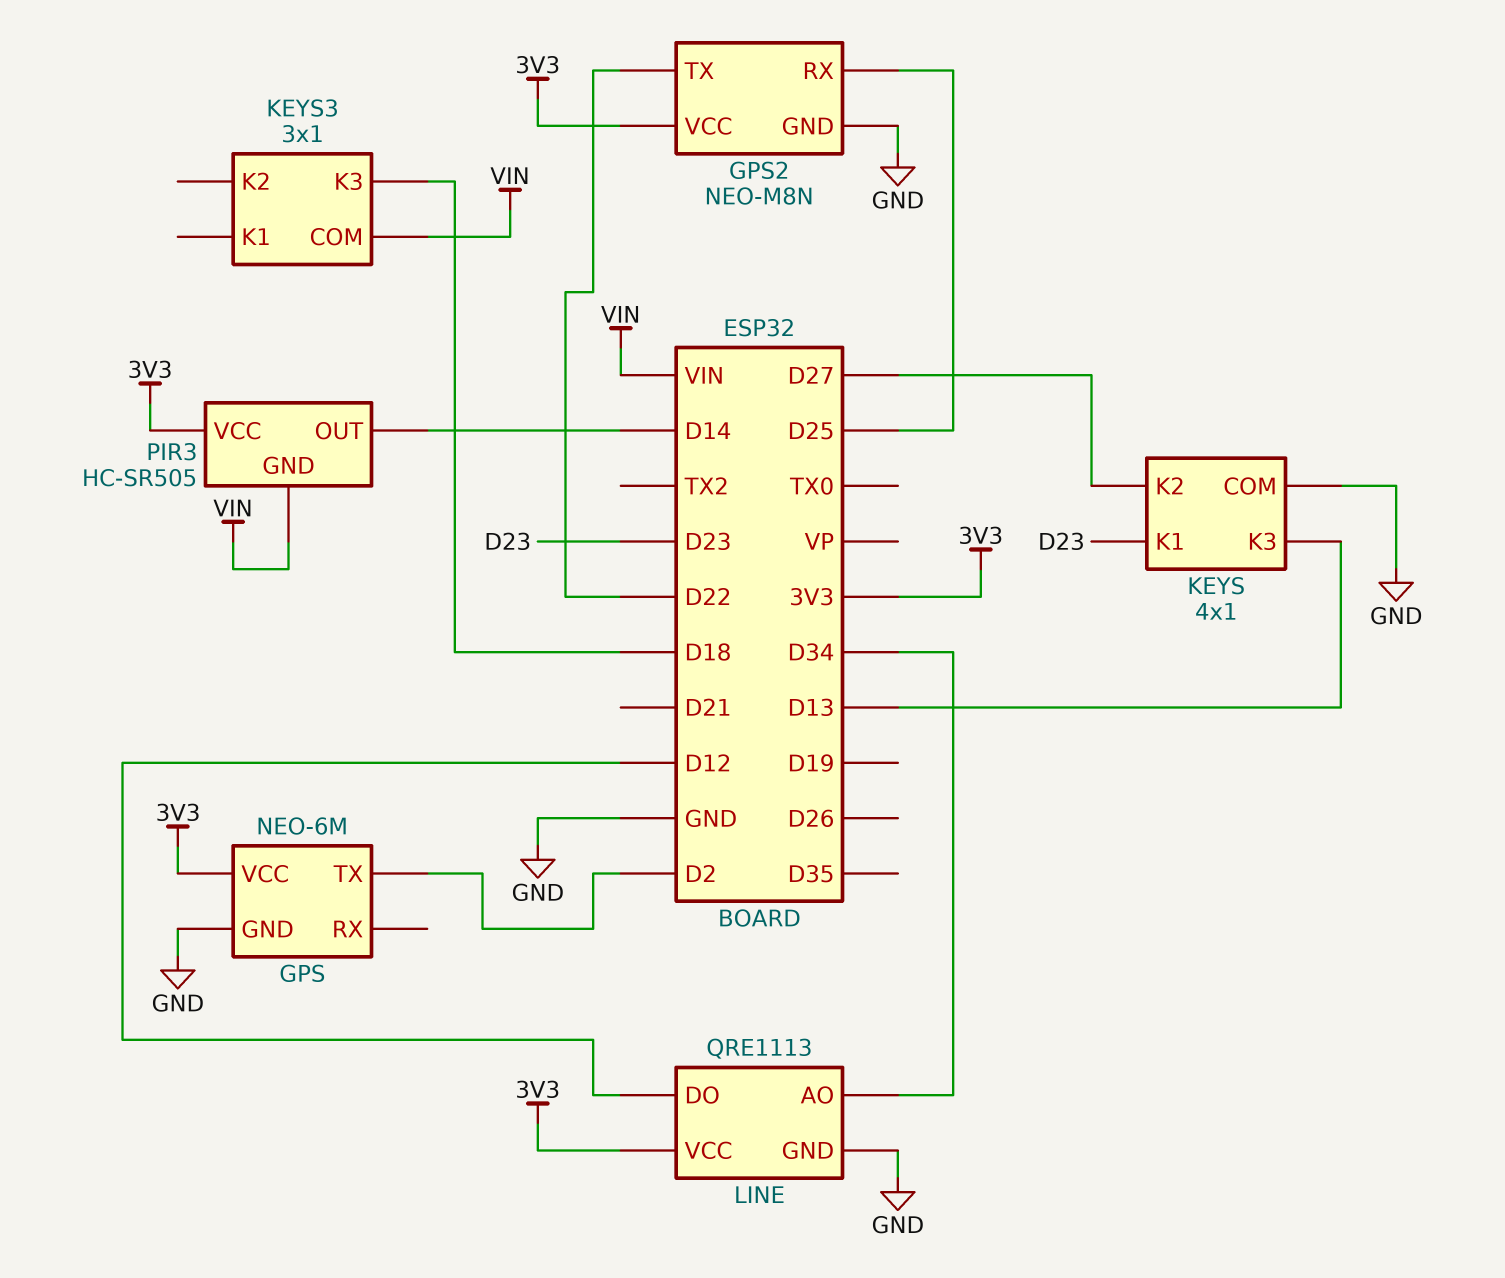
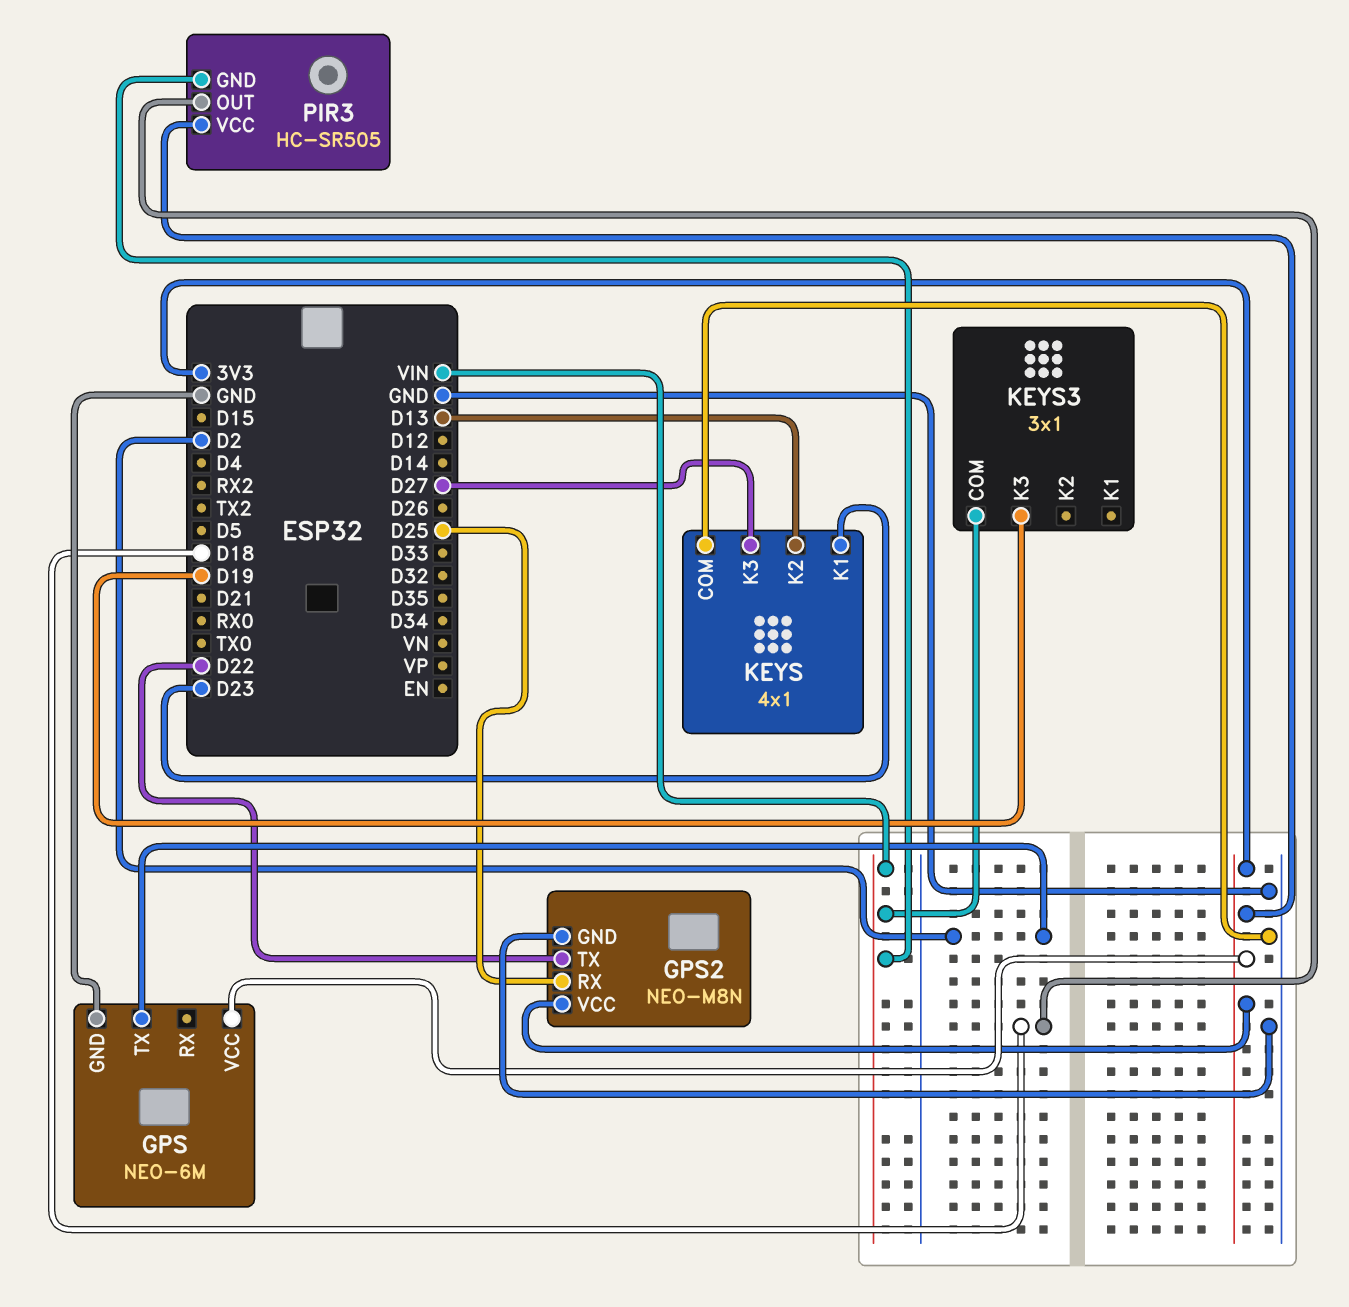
KEYS pin K2: D27 -> D13
KEYS pin K3: D13 -> D27
KEYS3 pin K3: D18 -> D19
LINE: QRE1113 -> none
LINE pin AO: D34 -> none
LINE pin DO: D12 -> none
LINE pin GND: GND -> none
LINE pin VCC: 3V3 -> none
PIR3 pin OUT: D14 -> D18

